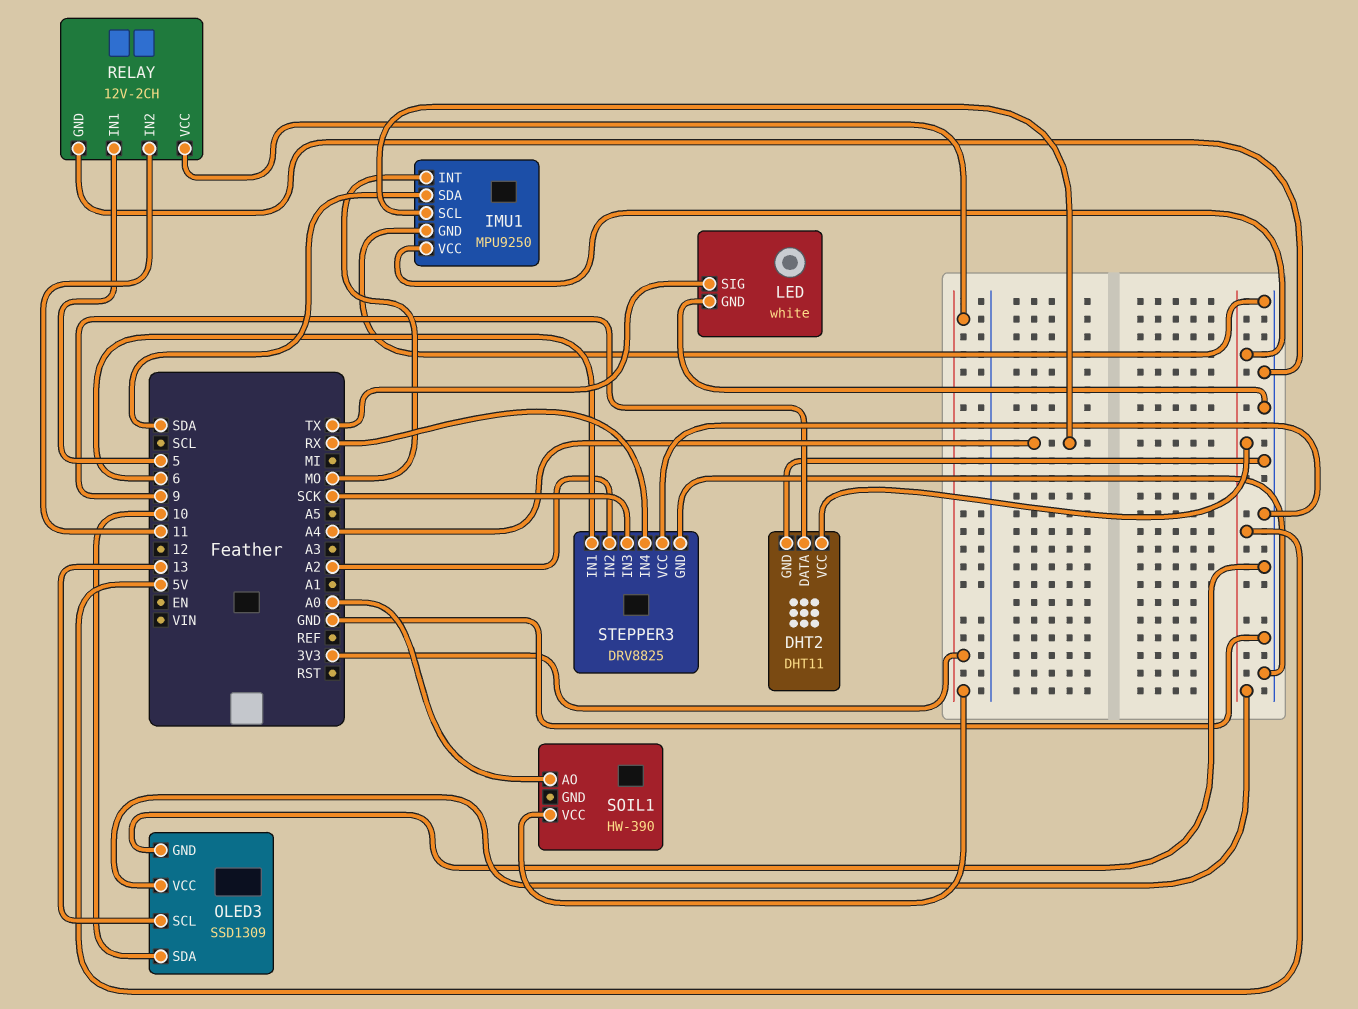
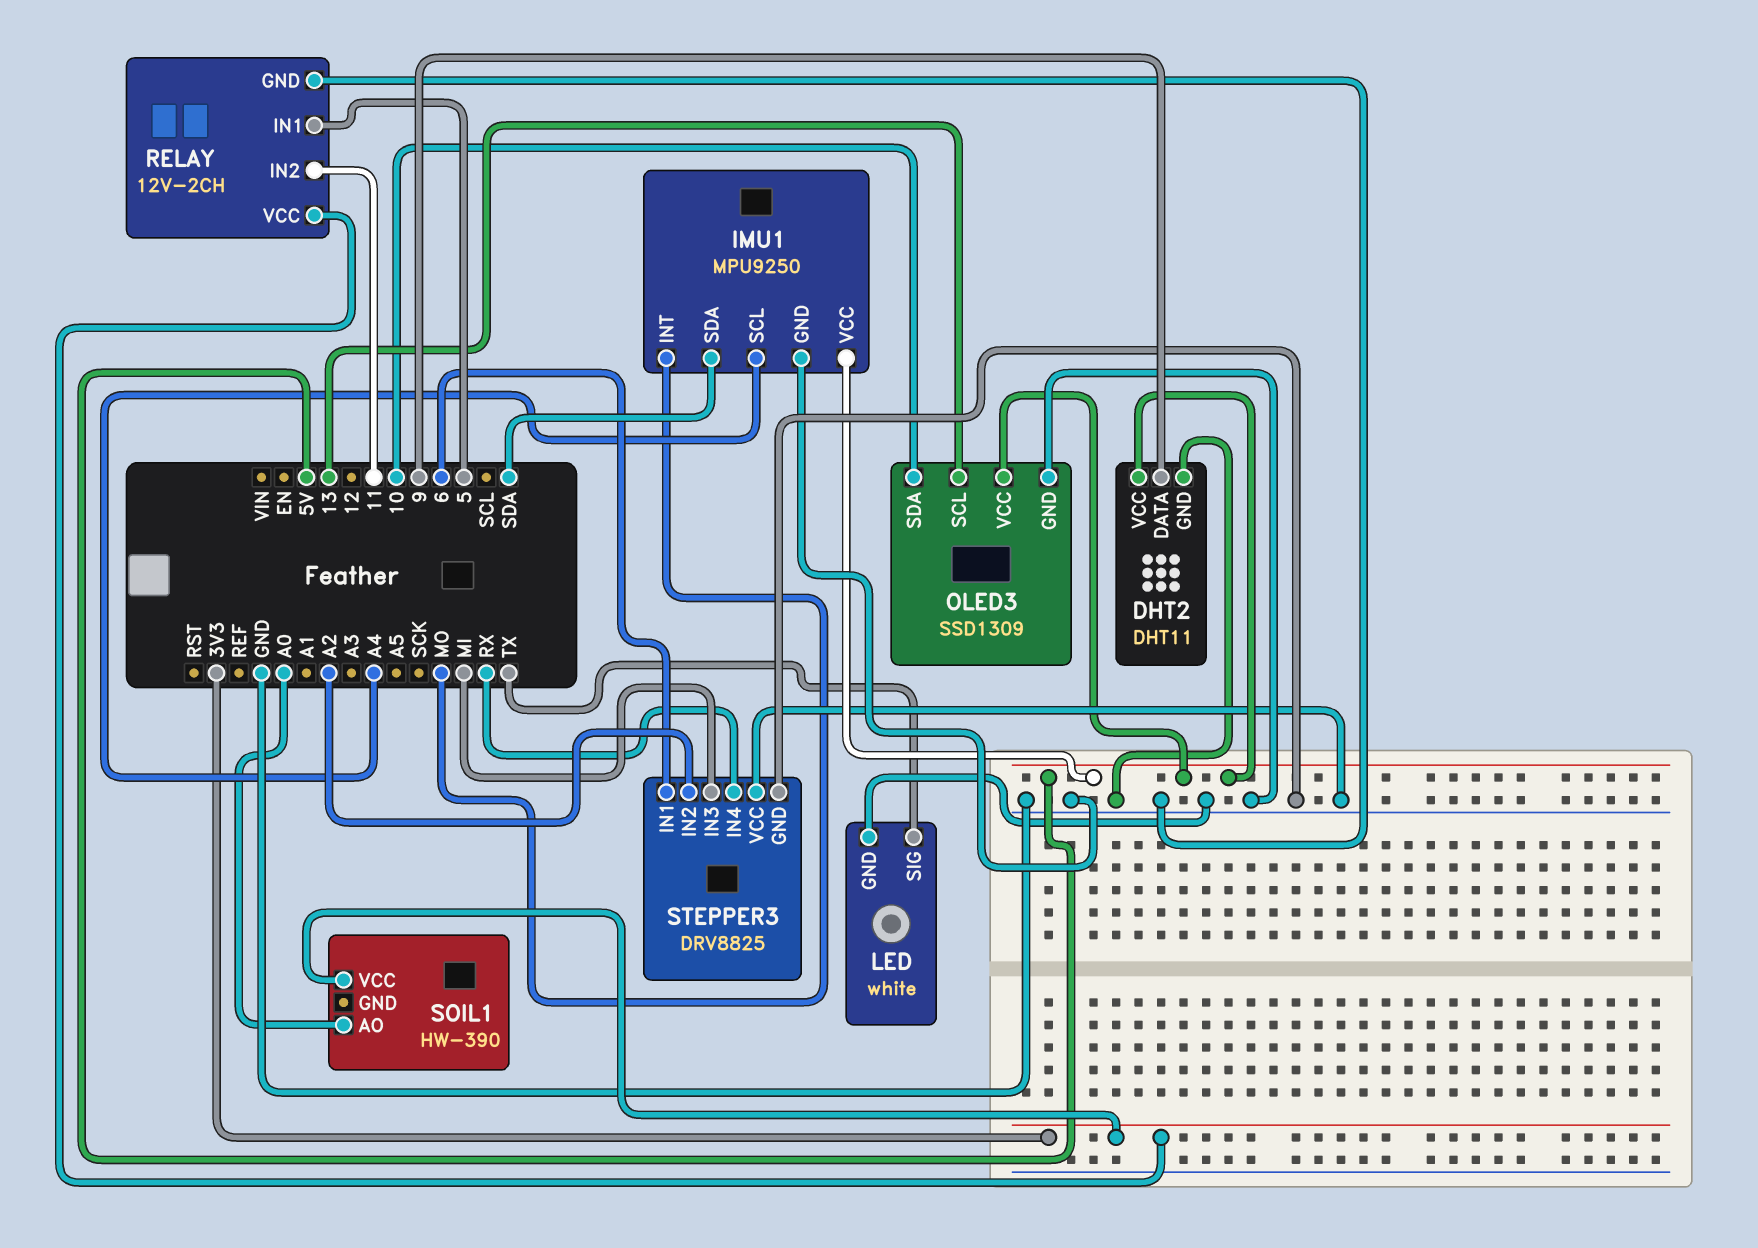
STEPPER3 pin IN3: SCK -> MI

